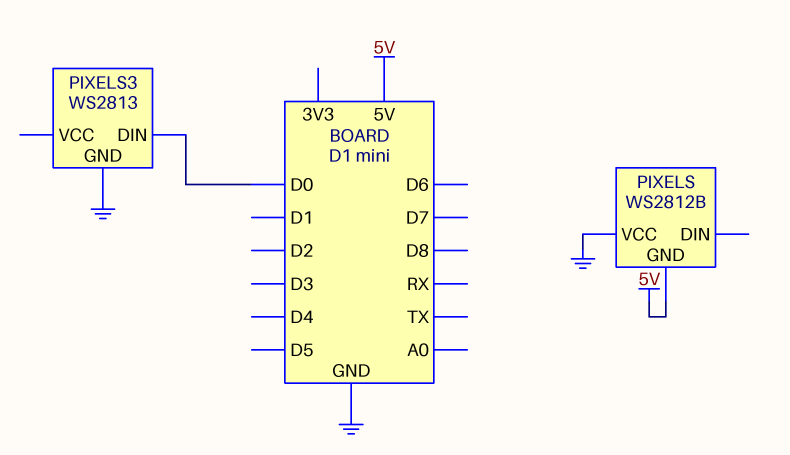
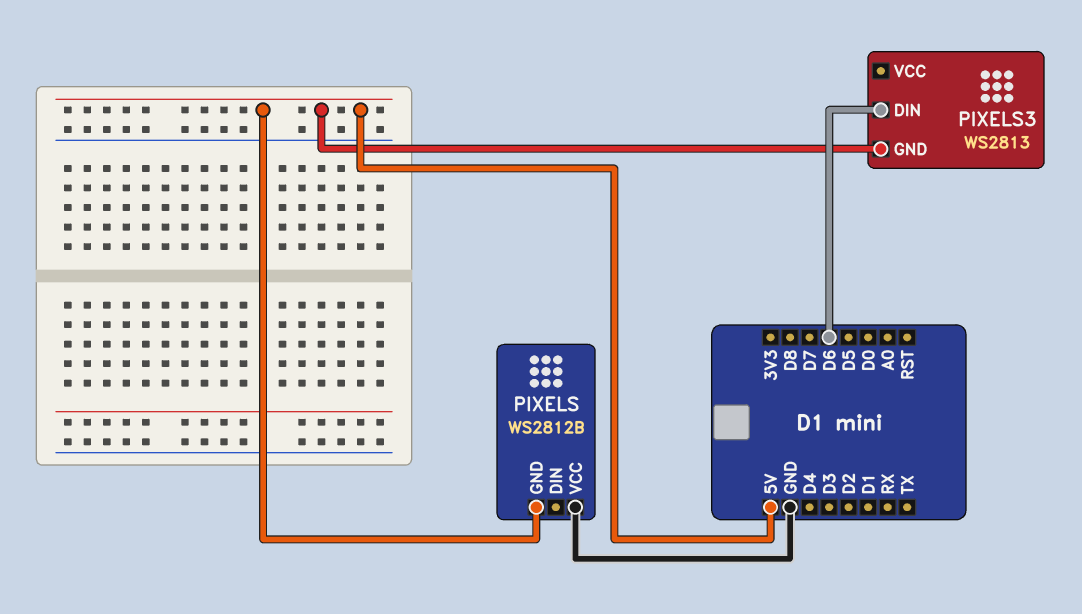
PIXELS3 pin DIN: D0 -> D6
PIXELS3 pin GND: GND -> 5V

